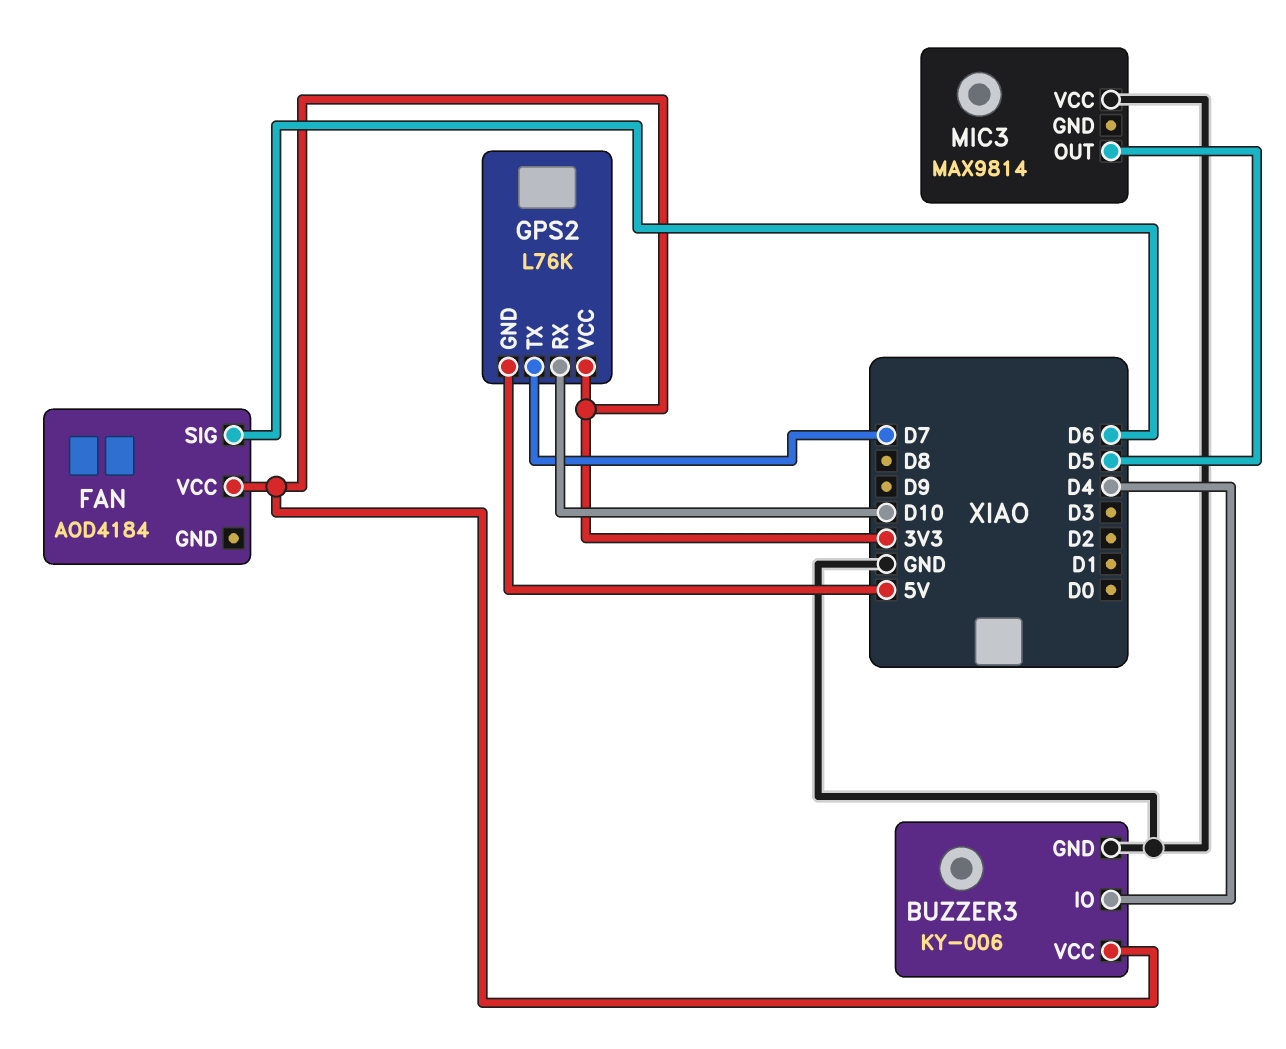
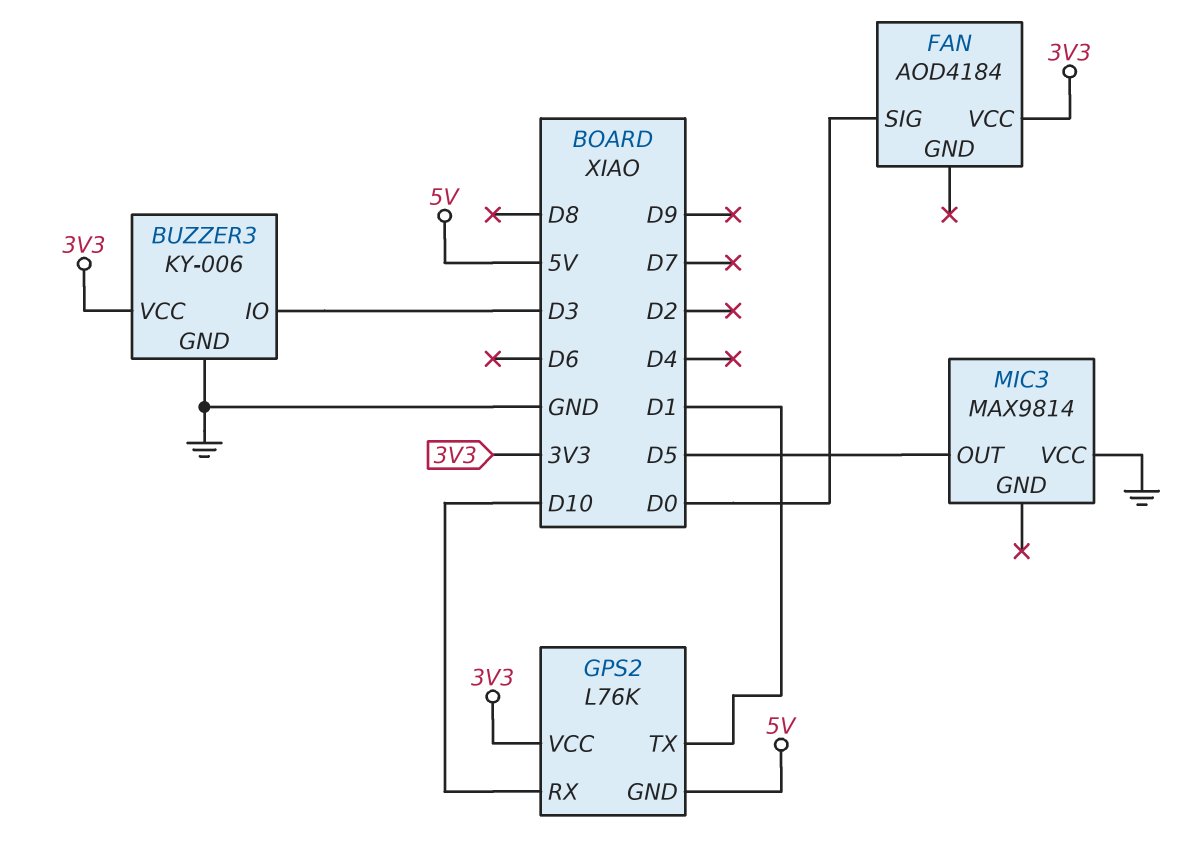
BUZZER3 pin IO: D4 -> D3
FAN pin SIG: D6 -> D0
GPS2 pin TX: D7 -> D1

